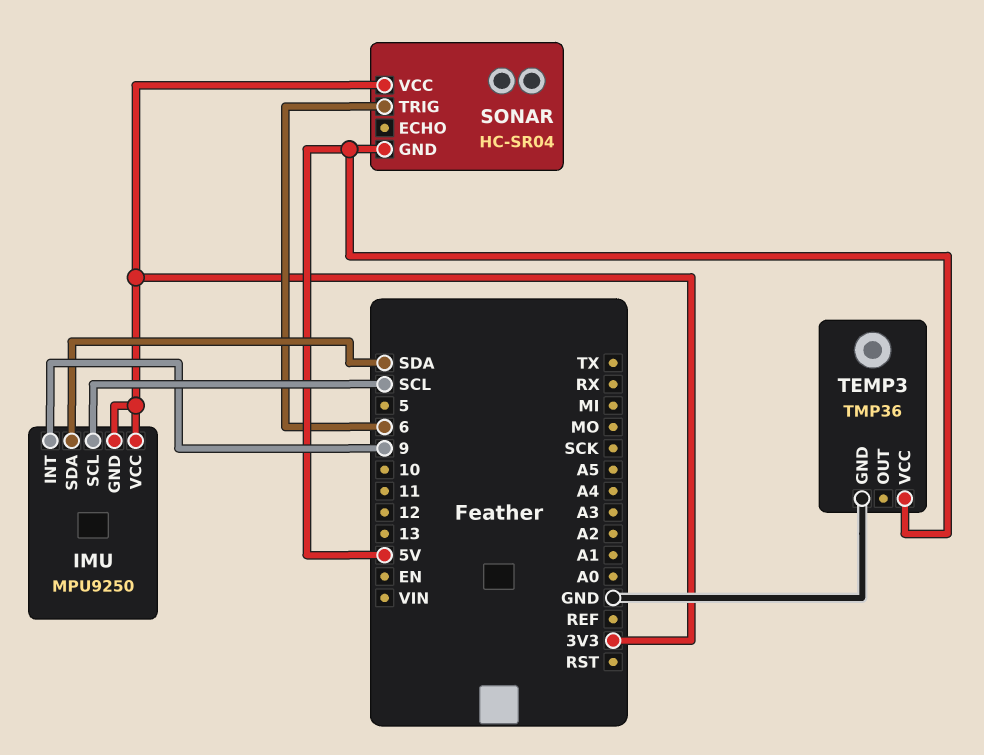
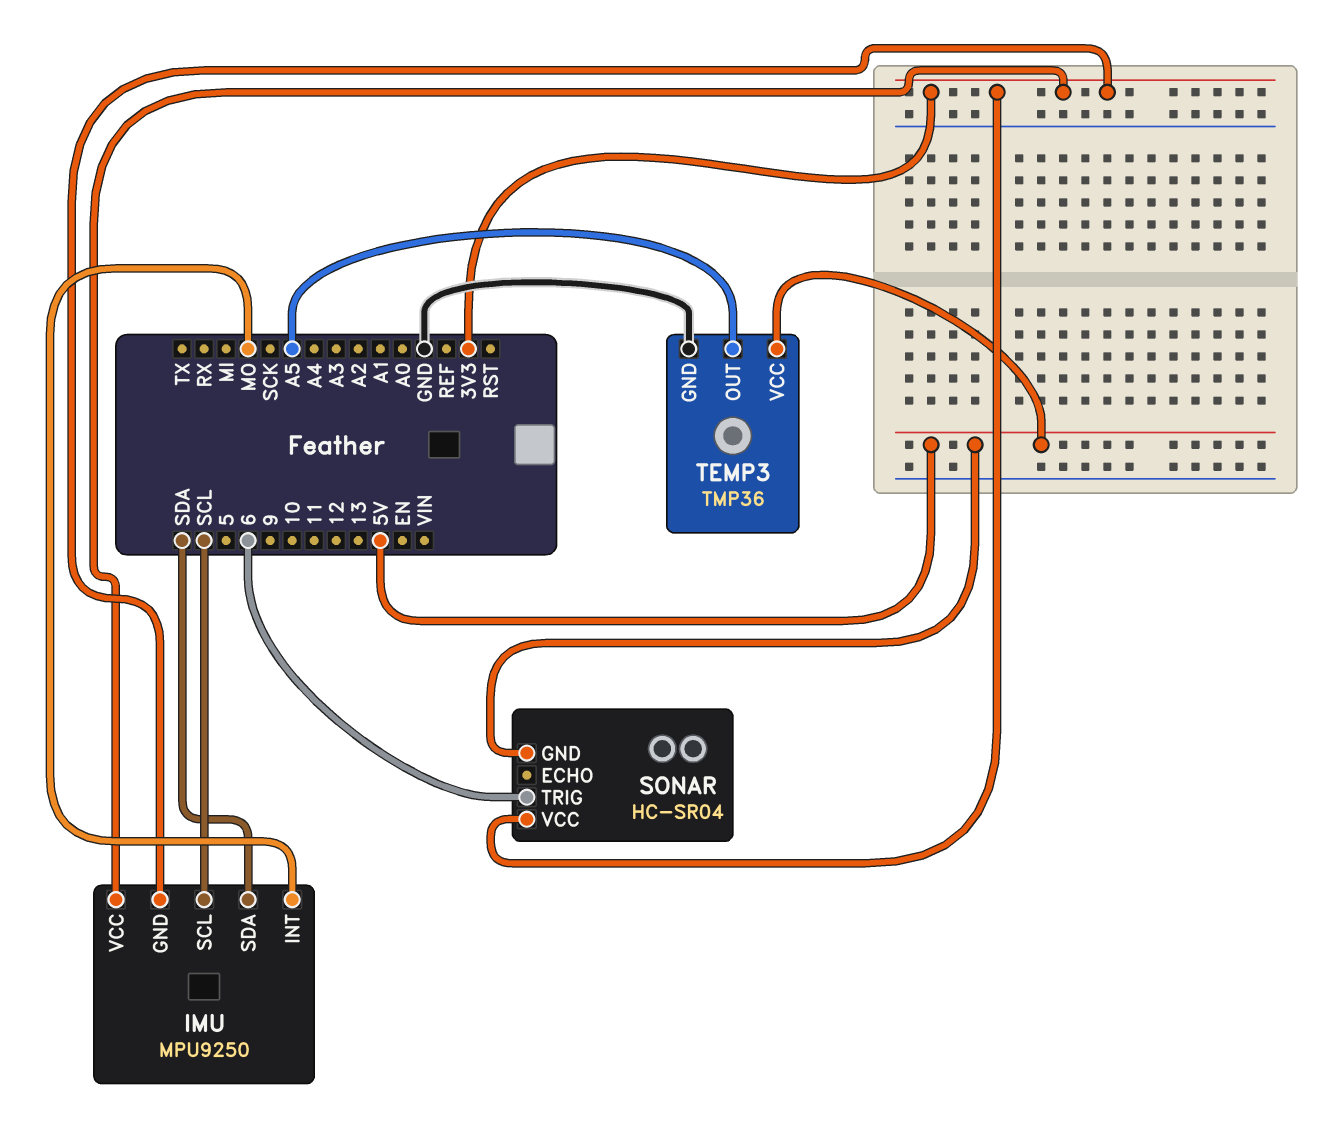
IMU pin INT: 9 -> MO
TEMP3 pin OUT: none -> A5

